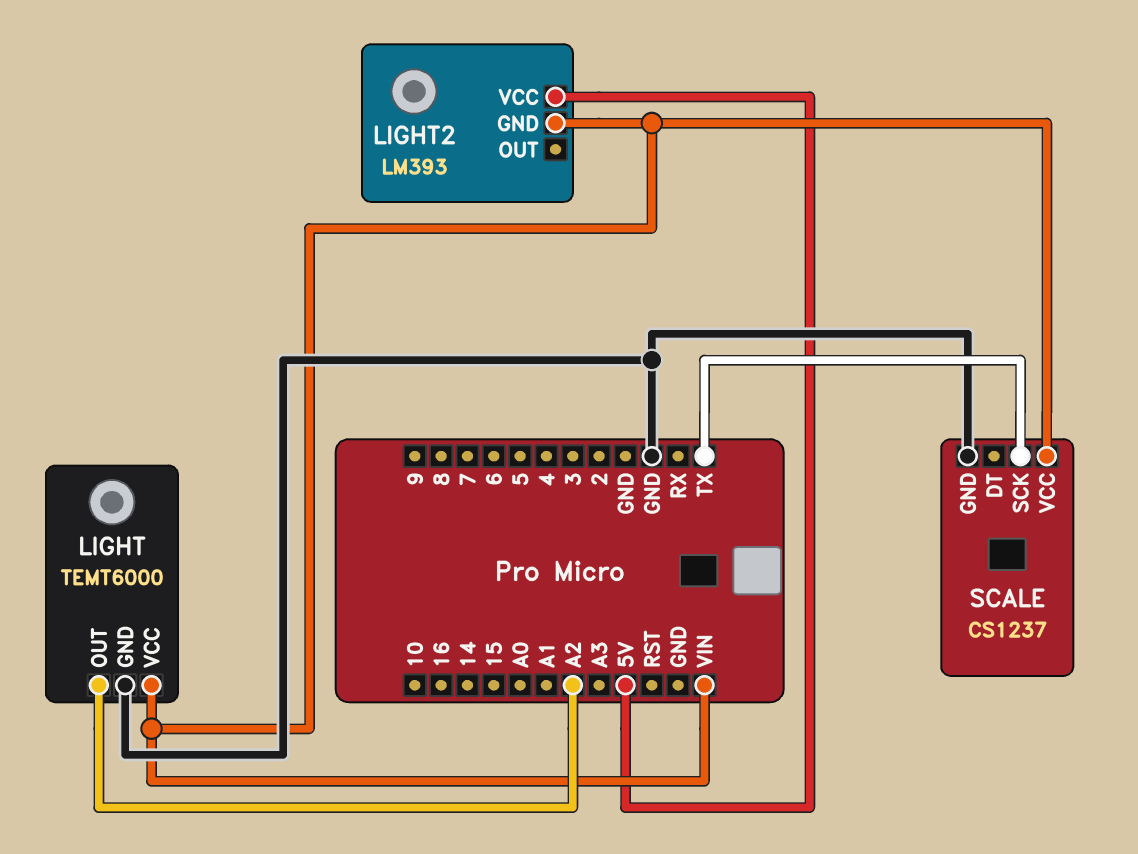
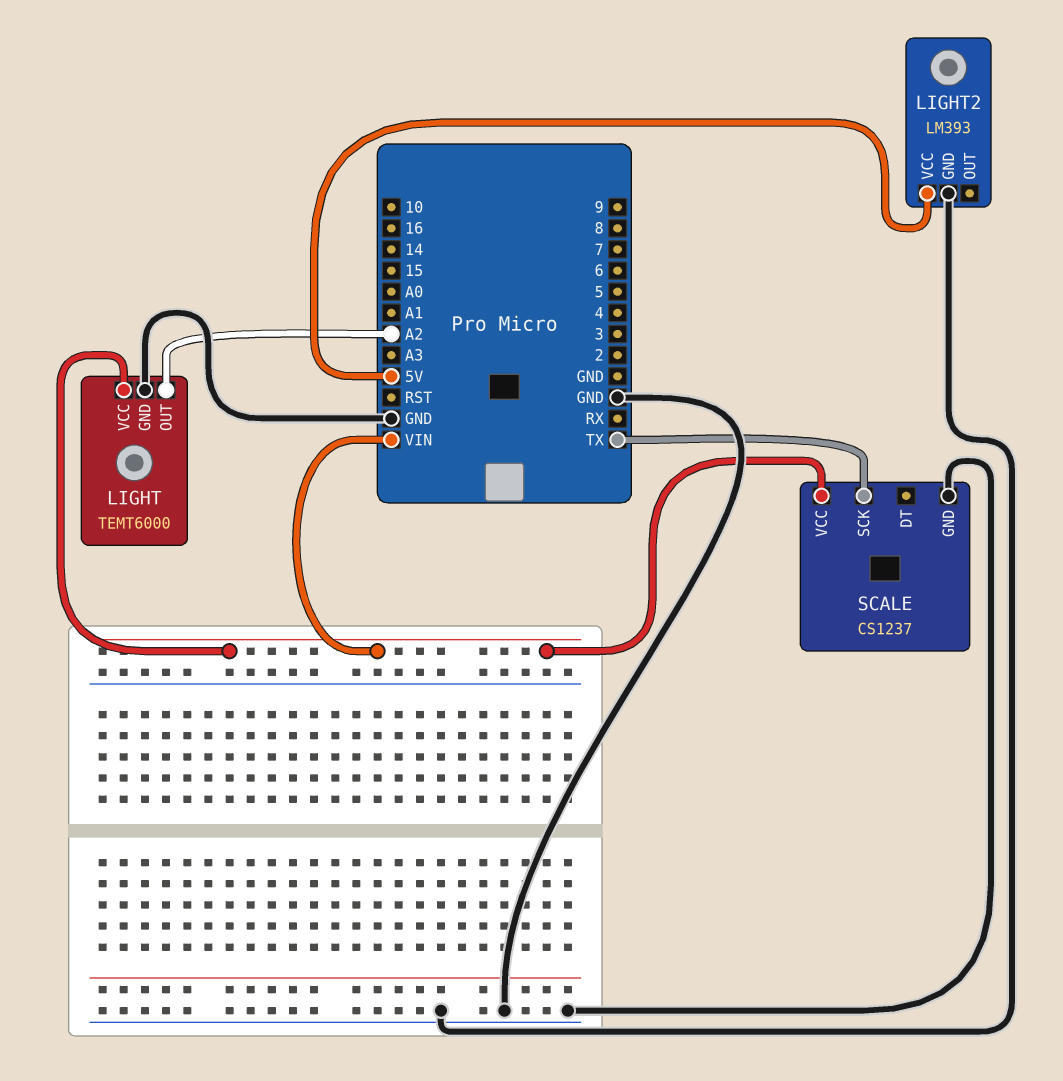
LIGHT2 pin GND: VIN -> GND

